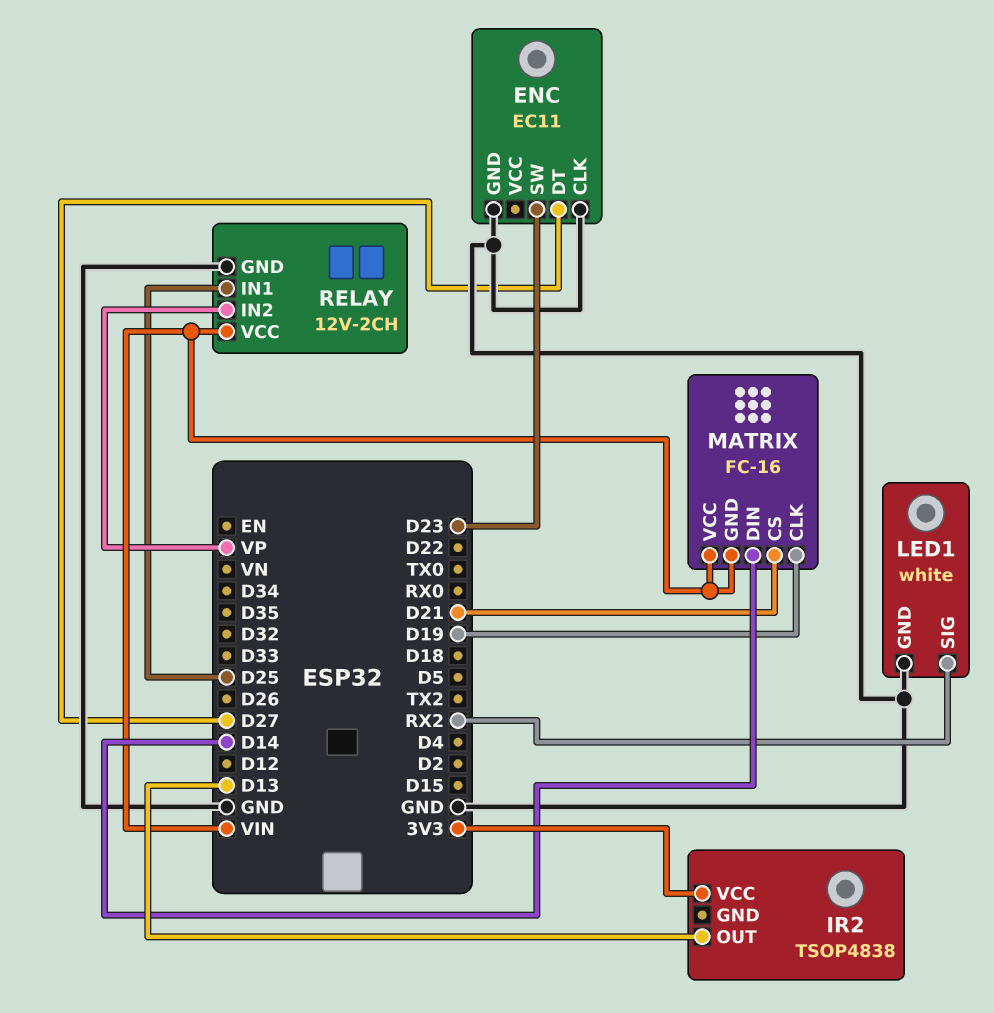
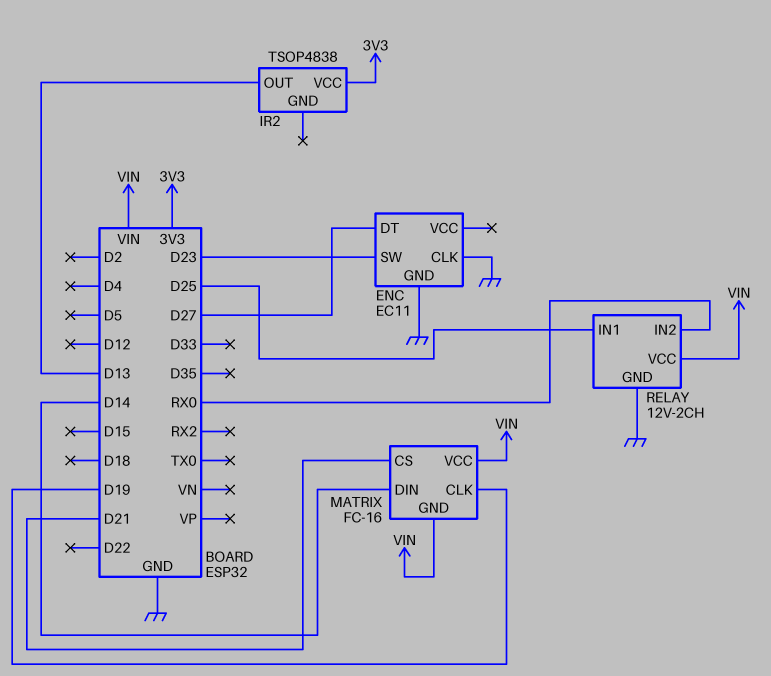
LED1: white -> none
LED1 pin GND: GND -> none
LED1 pin SIG: RX2 -> none
RELAY pin IN2: VP -> RX0

